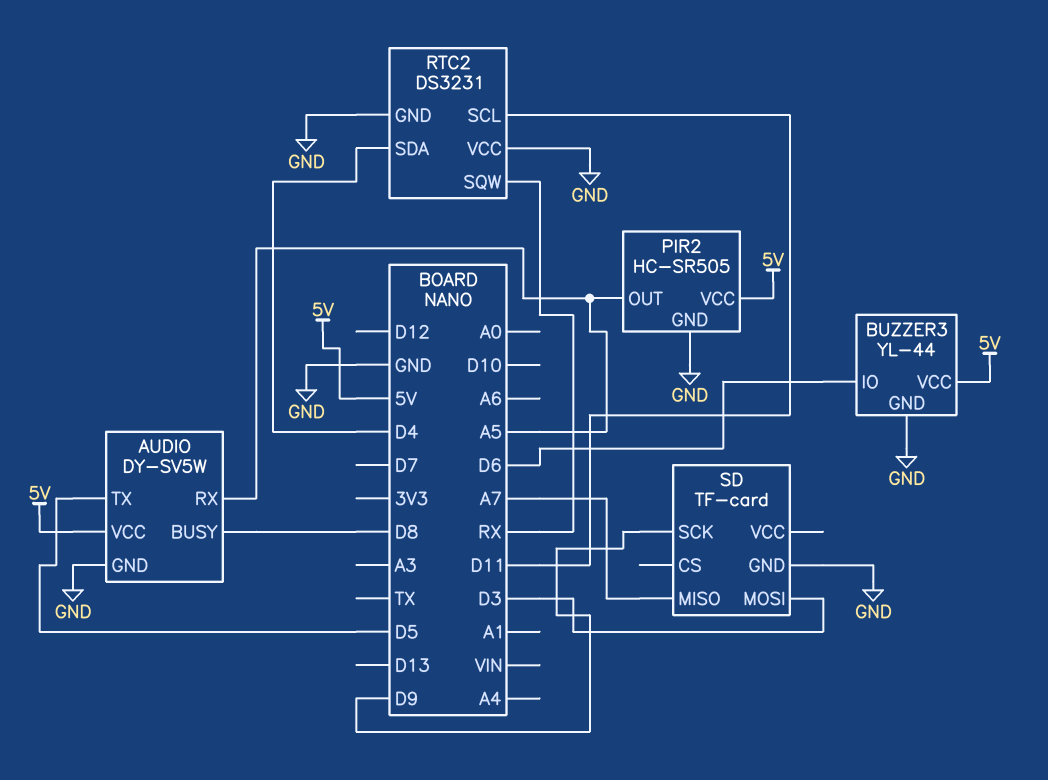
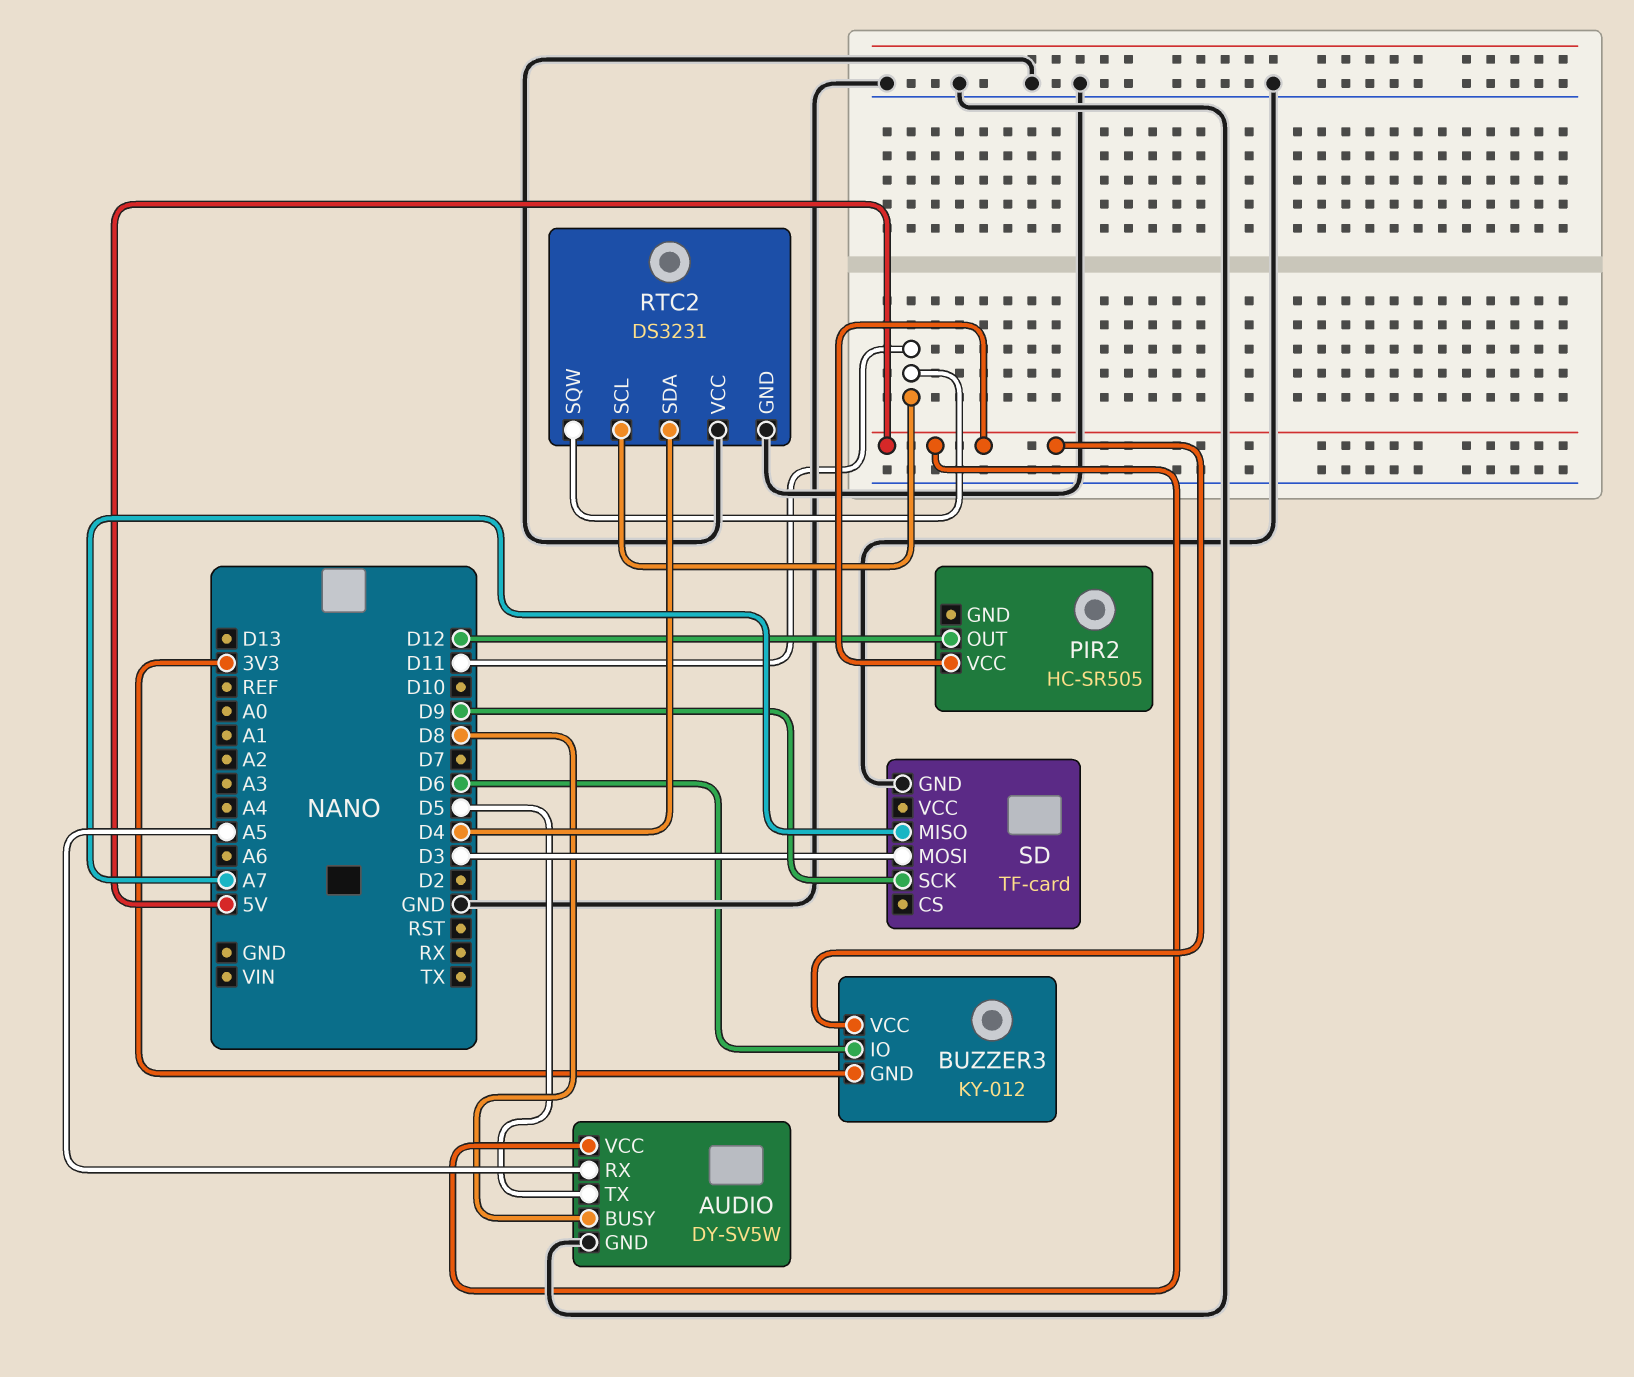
BUZZER3: YL-44 -> KY-012
BUZZER3 pin GND: GND -> 3V3
PIR2 pin GND: GND -> none
PIR2 pin OUT: A5 -> D12
RTC2 pin SQW: RX -> D11

